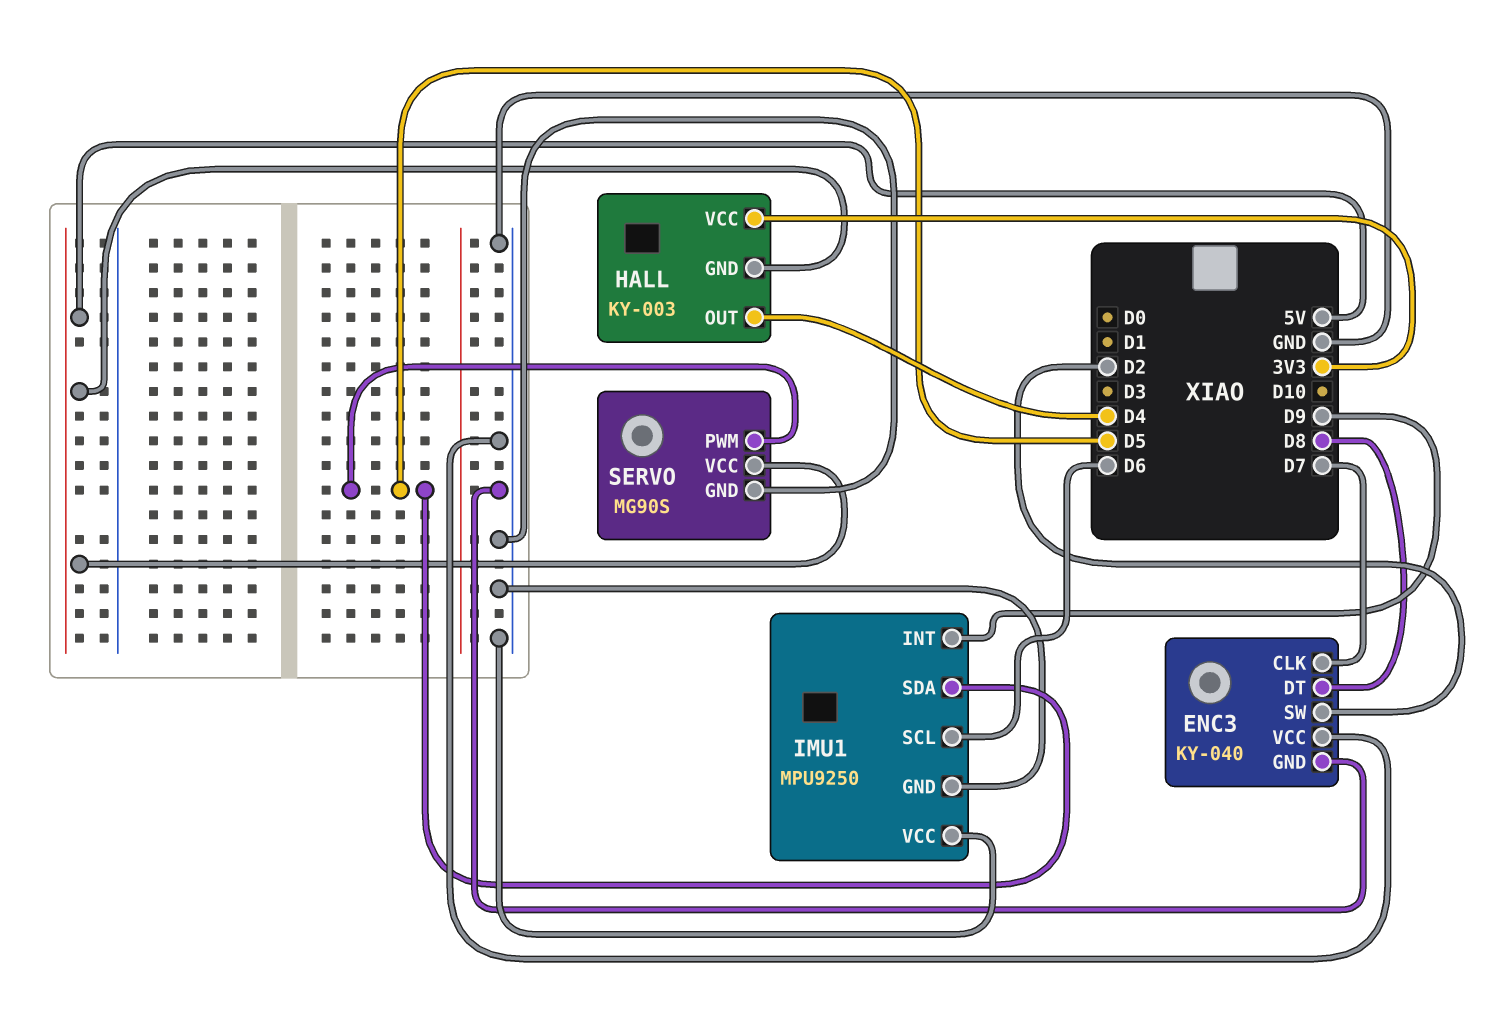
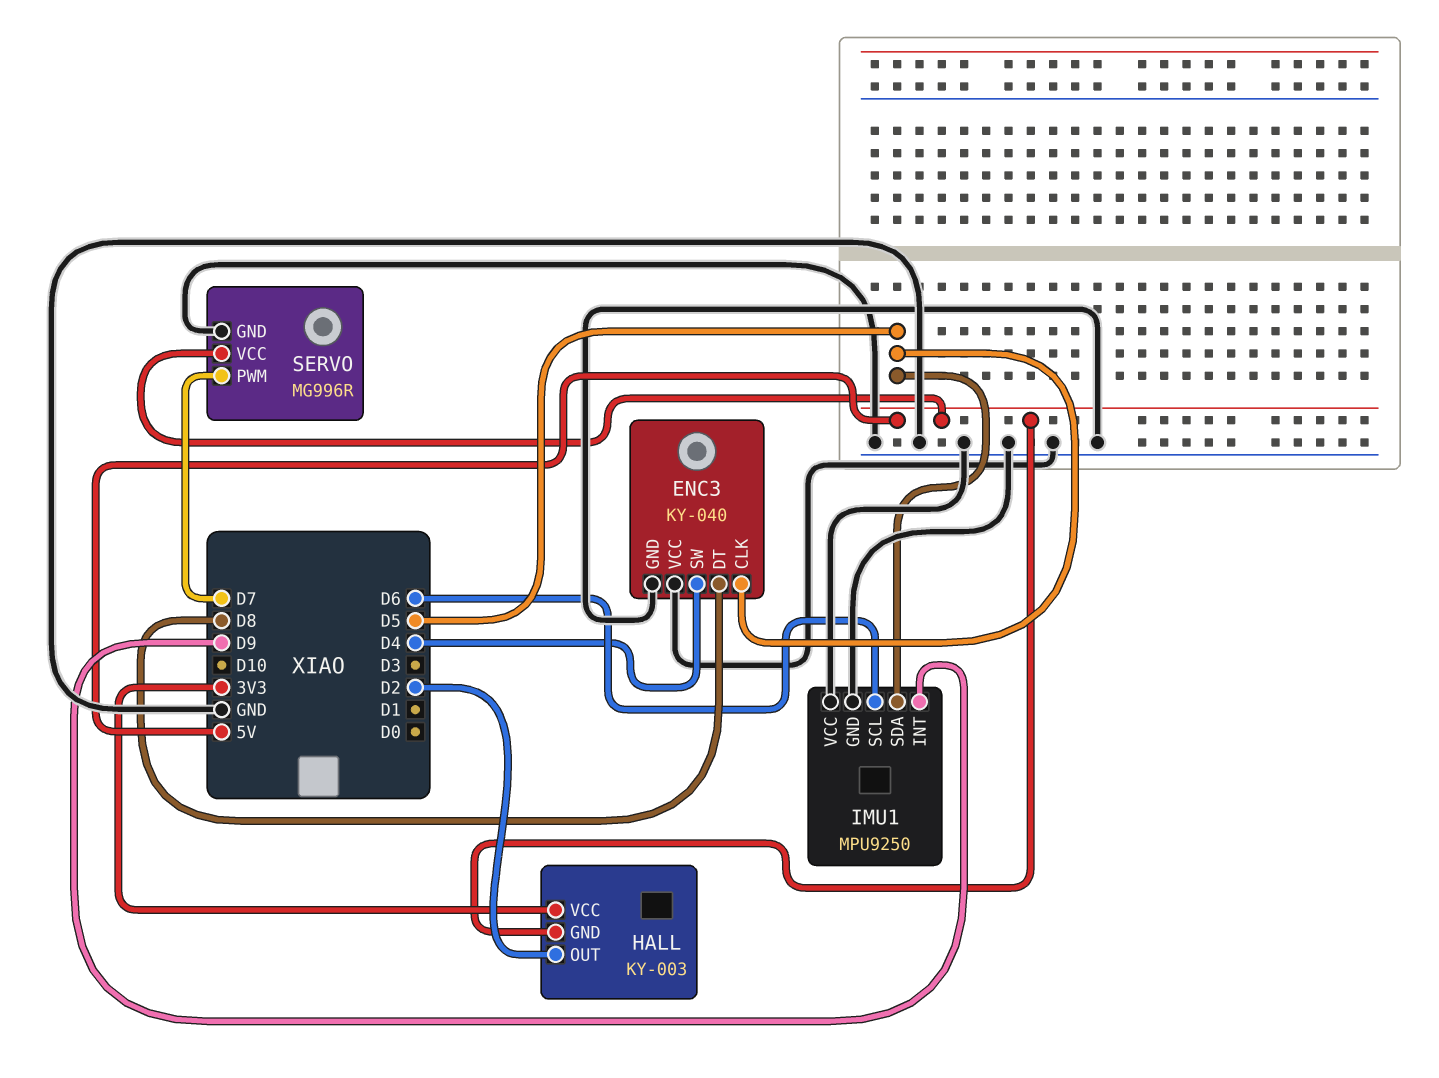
ENC3 pin CLK: D7 -> D5
ENC3 pin SW: D2 -> D4
HALL pin OUT: D4 -> D2
SERVO: MG90S -> MG996R
SERVO pin PWM: D5 -> D7

